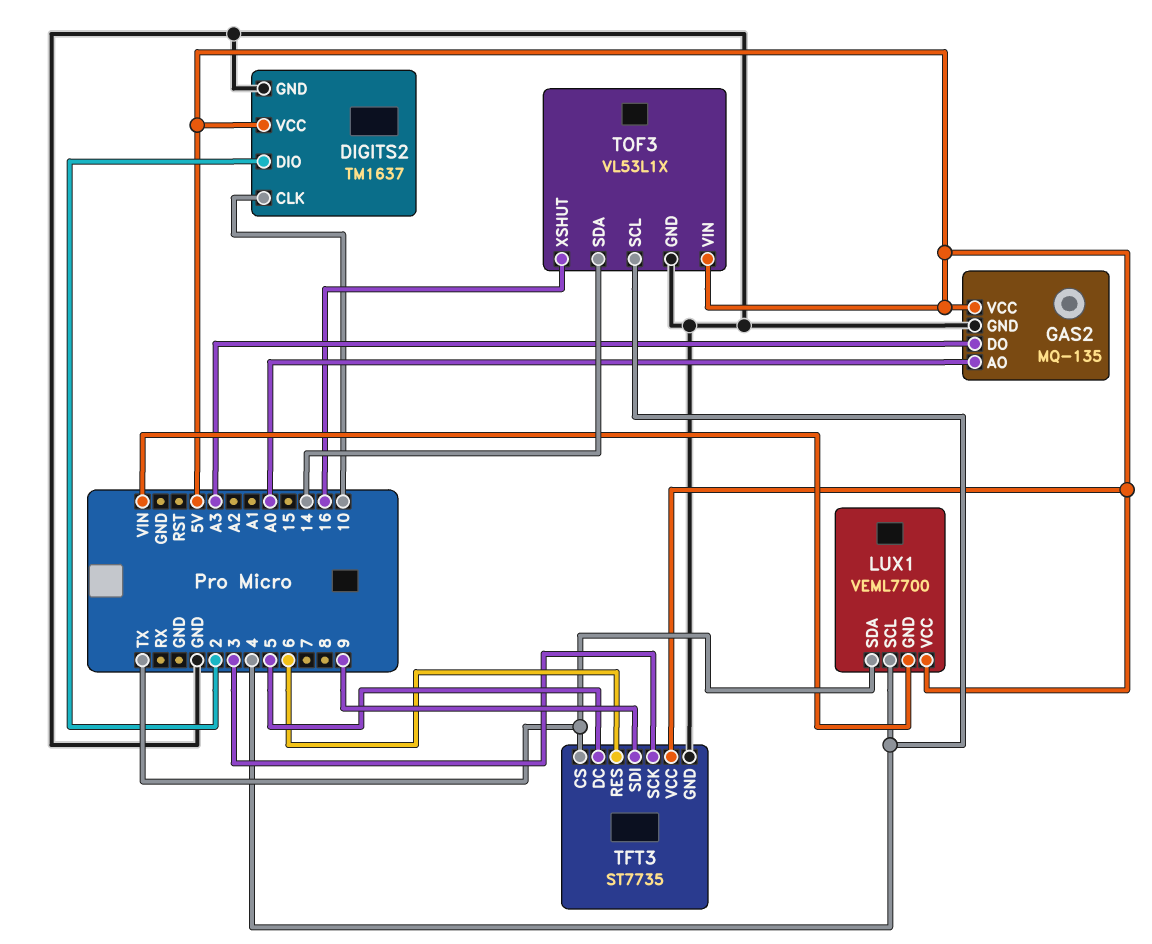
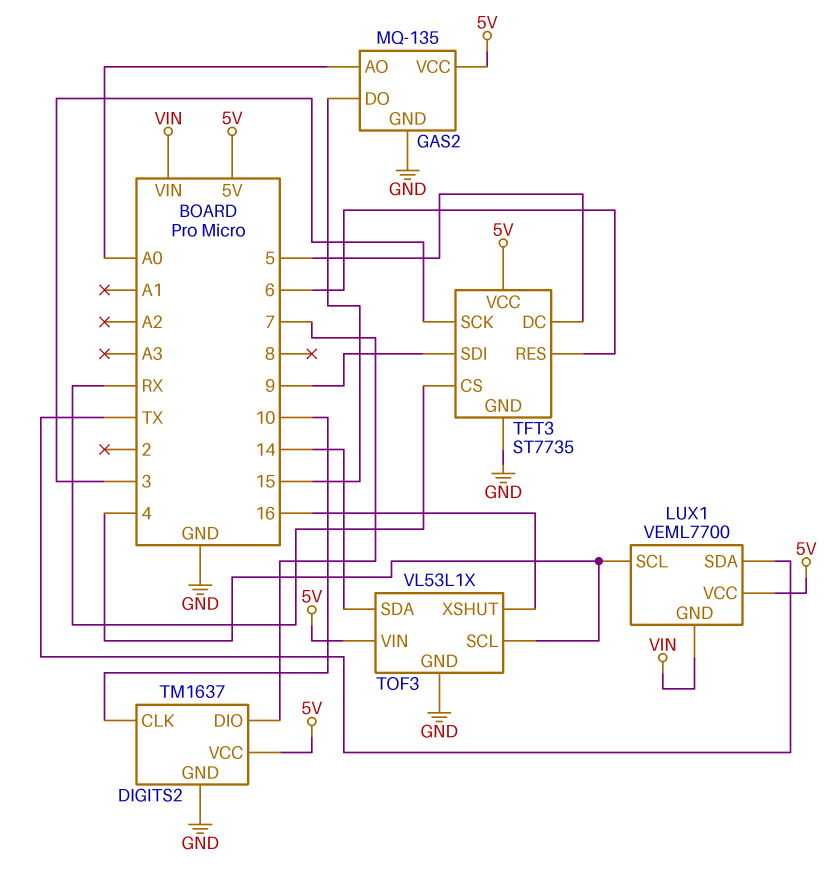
DIGITS2 pin DIO: 2 -> 7
GAS2 pin DO: A3 -> 15
TFT3 pin CS: TX -> RX

